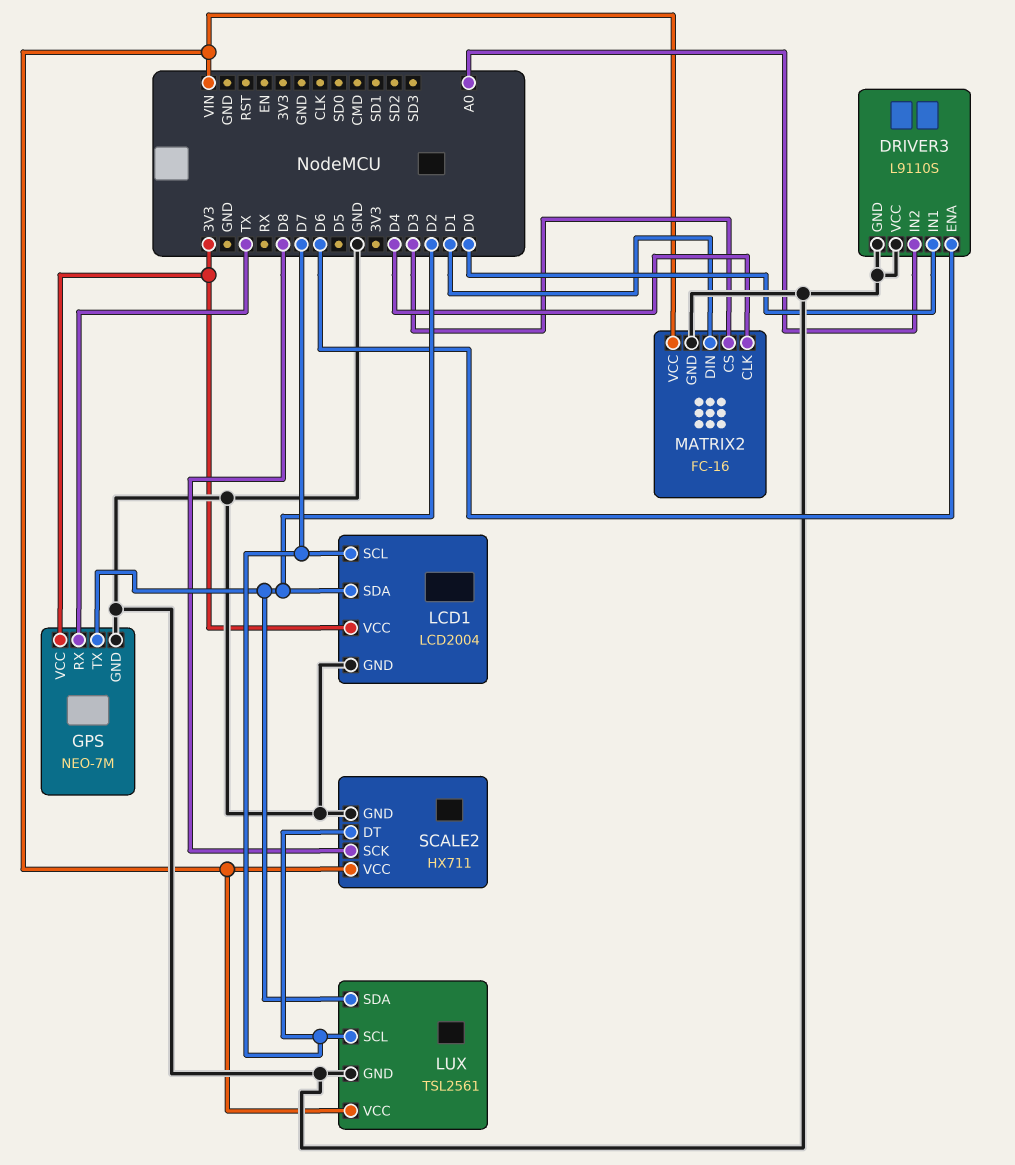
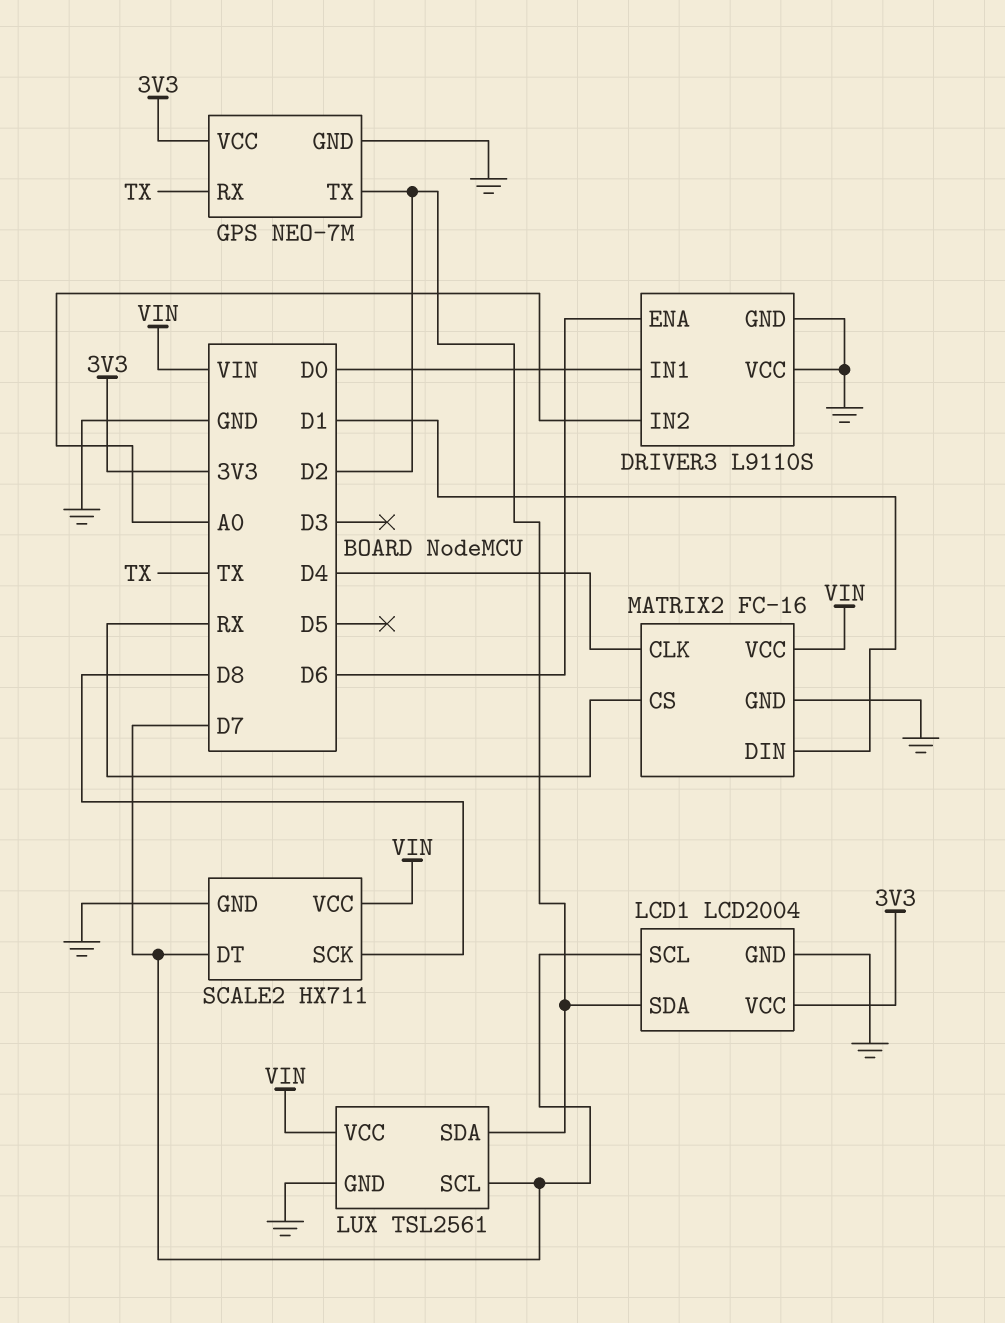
MATRIX2 pin CS: D3 -> RX

